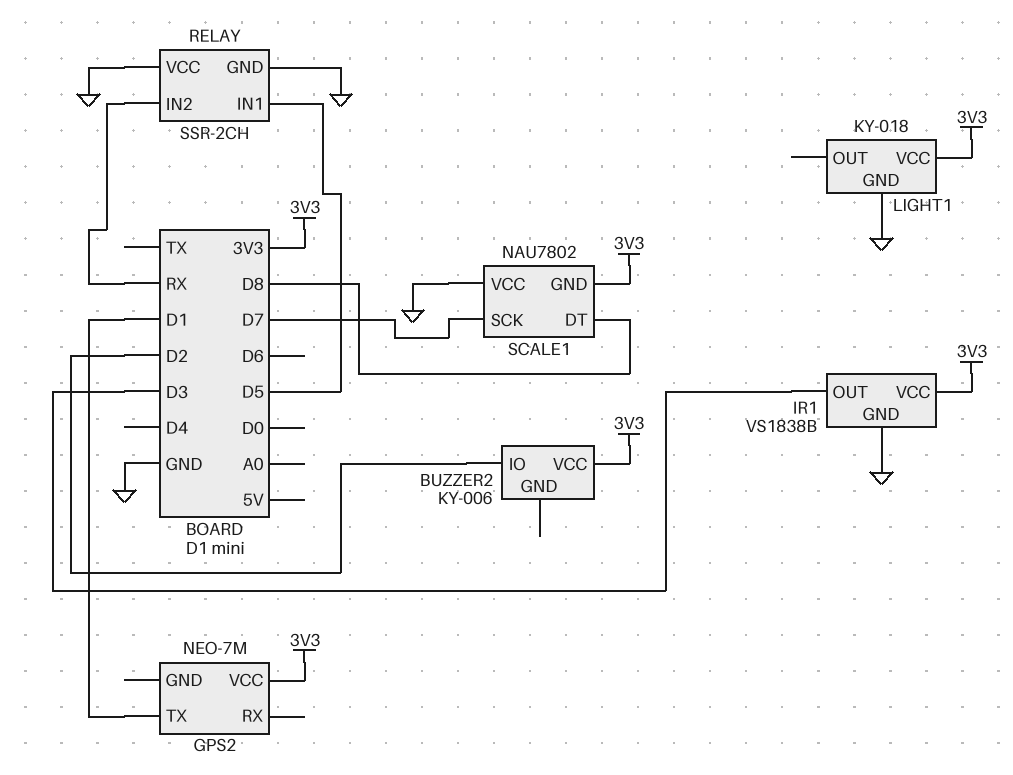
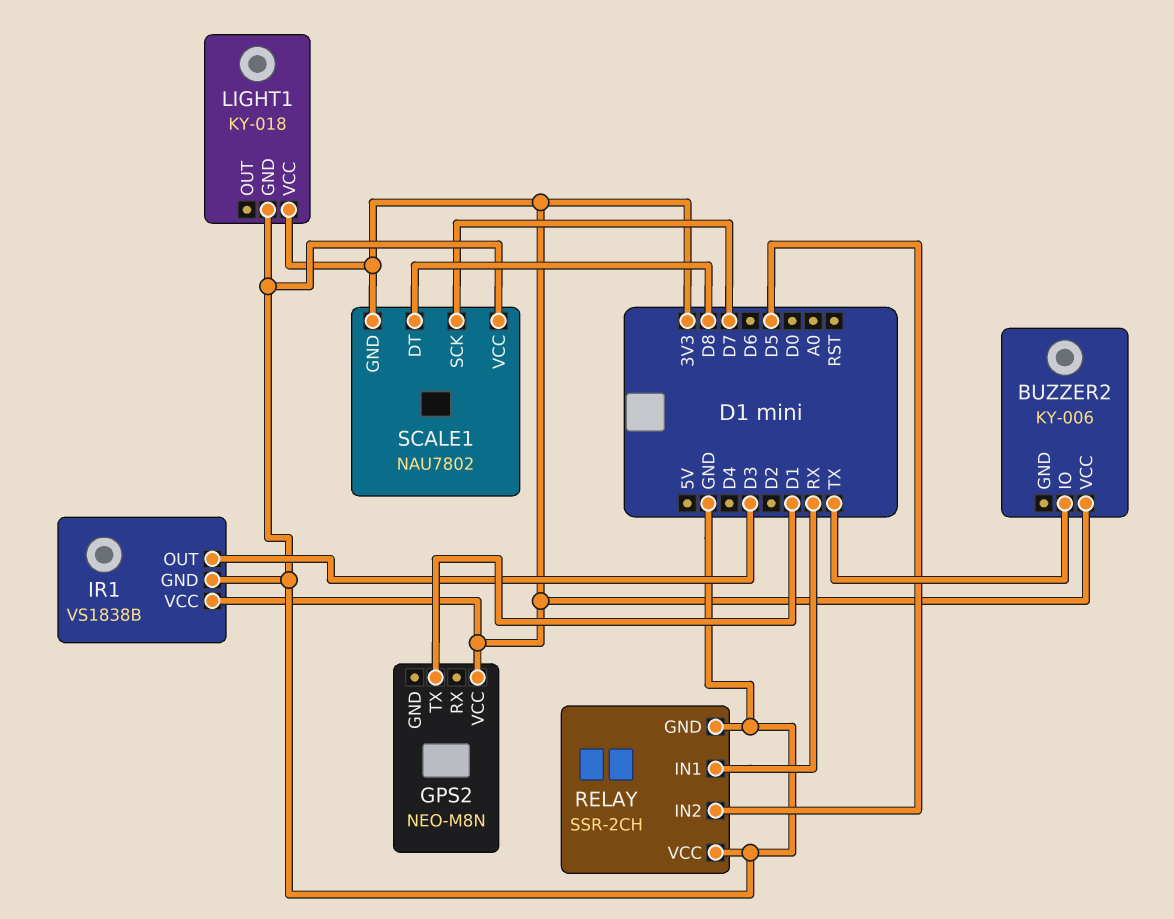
BUZZER2 pin IO: D2 -> TX
GPS2: NEO-7M -> NEO-M8N
RELAY pin IN1: D5 -> RX
RELAY pin IN2: RX -> D5

